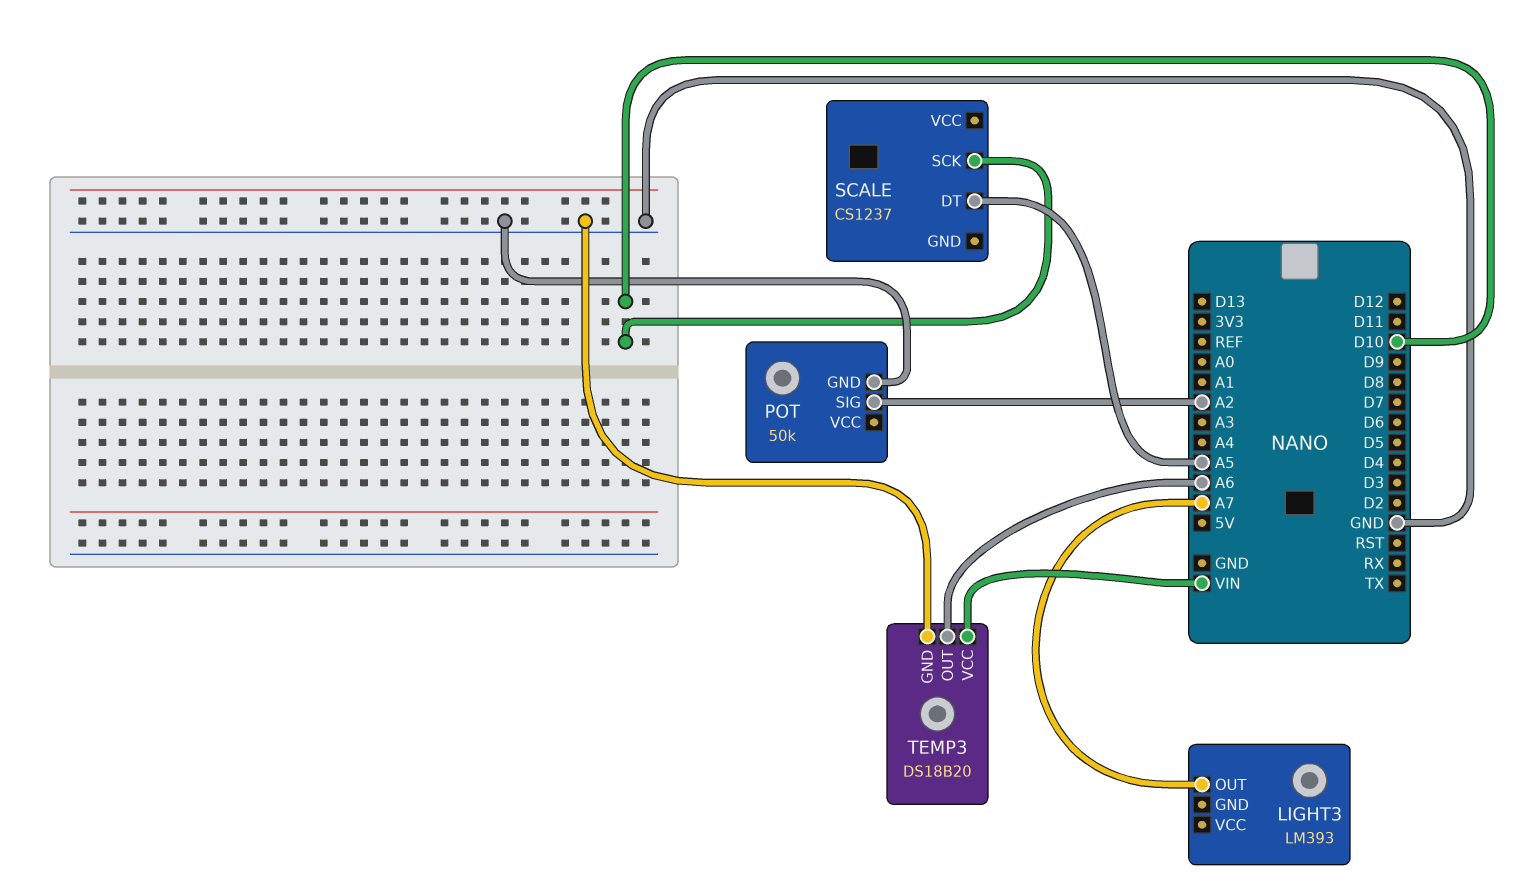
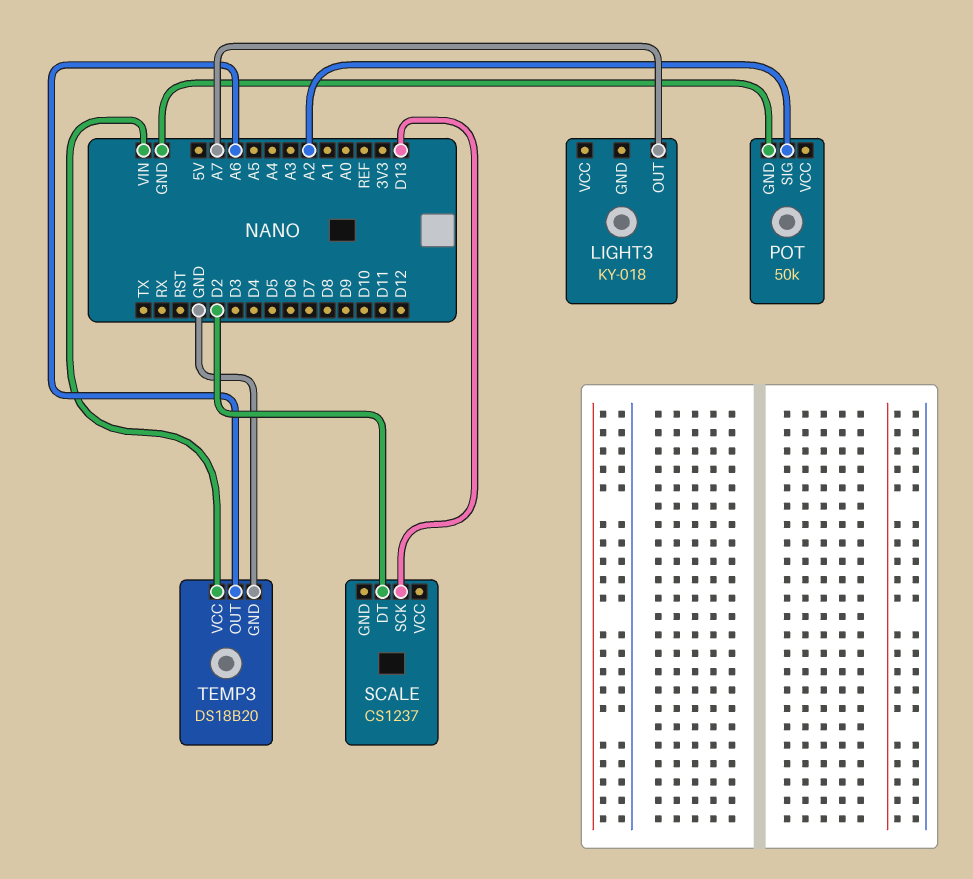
LIGHT3: LM393 -> KY-018
SCALE pin DT: A5 -> D2
SCALE pin SCK: D10 -> D13

